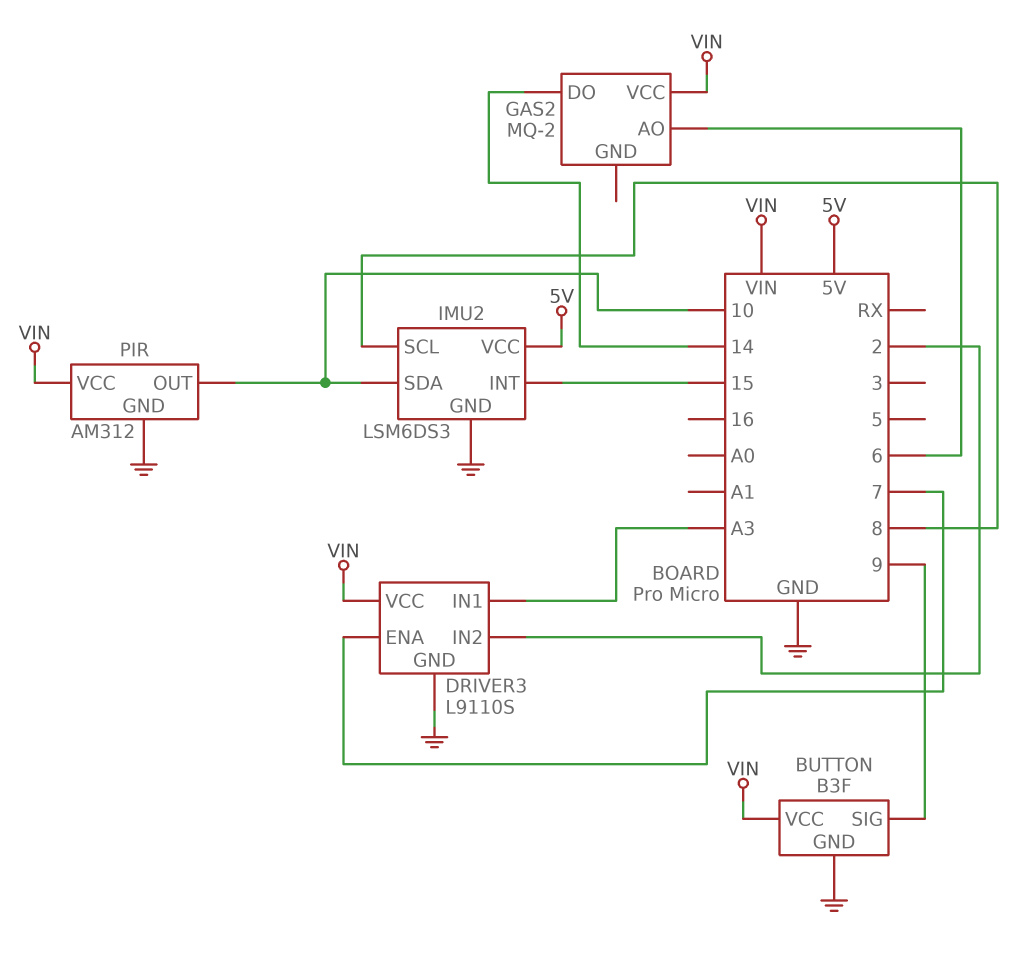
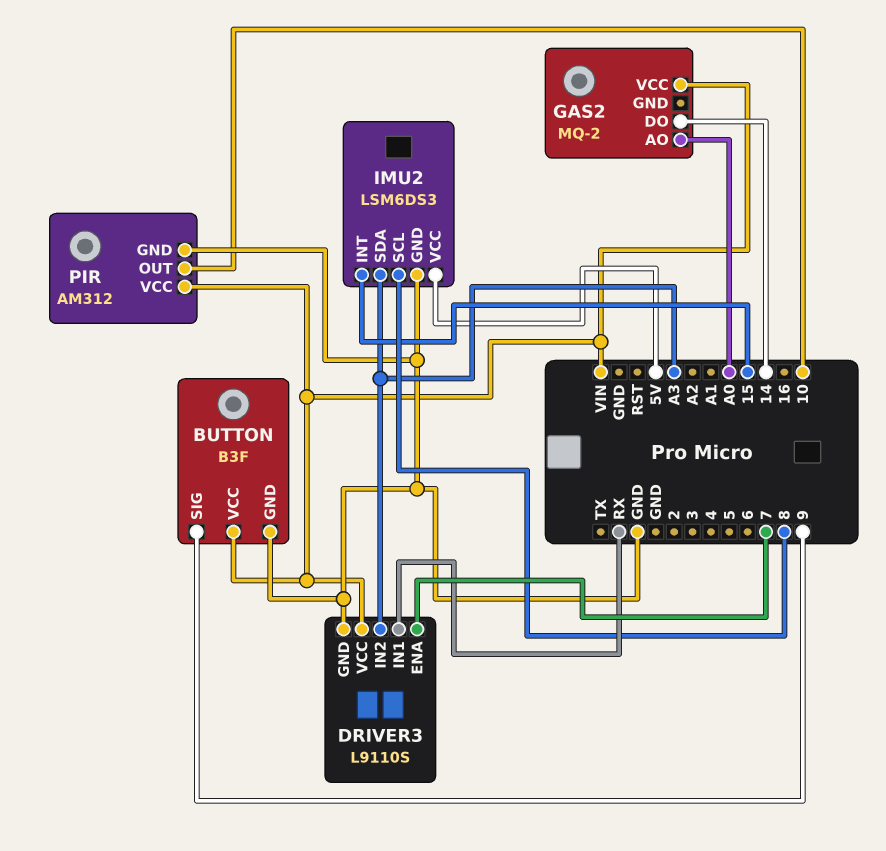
DRIVER3 pin IN1: A3 -> RX
DRIVER3 pin IN2: 2 -> A3
GAS2 pin AO: 6 -> A0
IMU2 pin SDA: 10 -> A3

